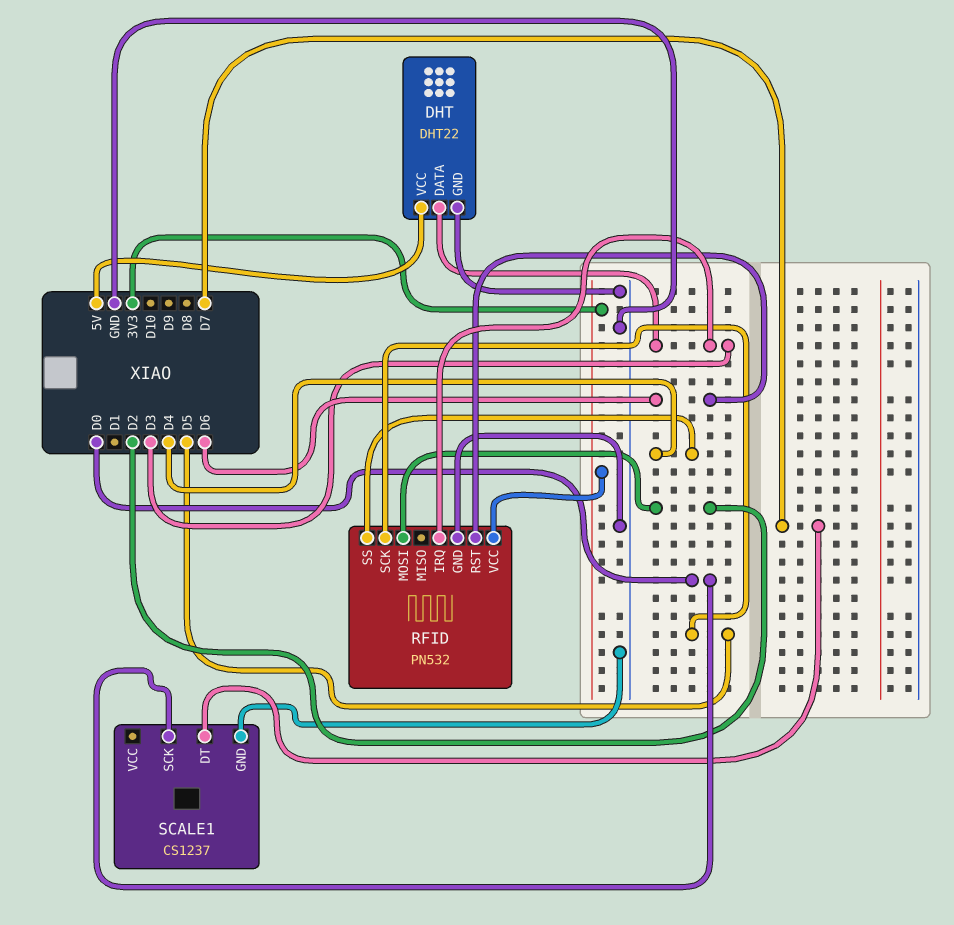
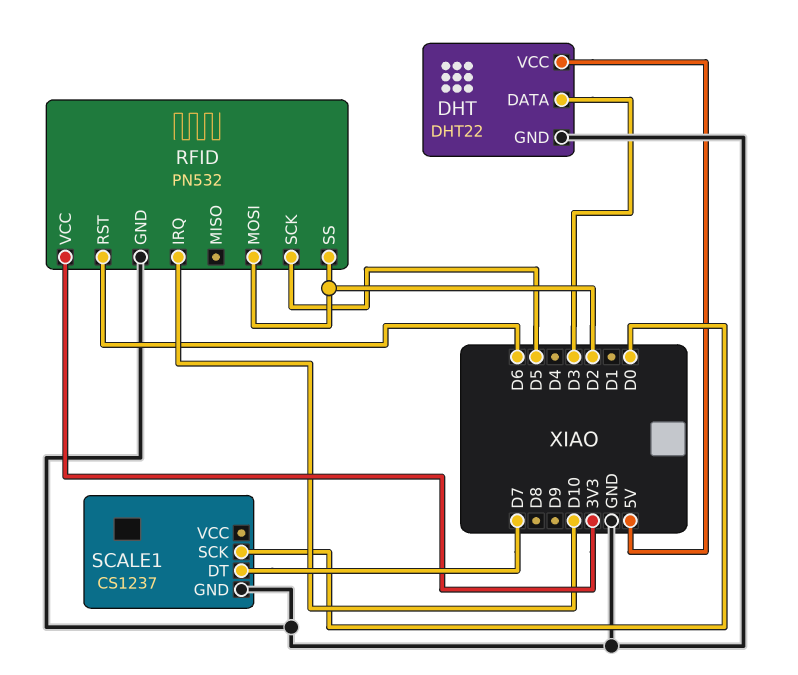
RFID pin IRQ: D3 -> D10
RFID pin SS: D4 -> D2

